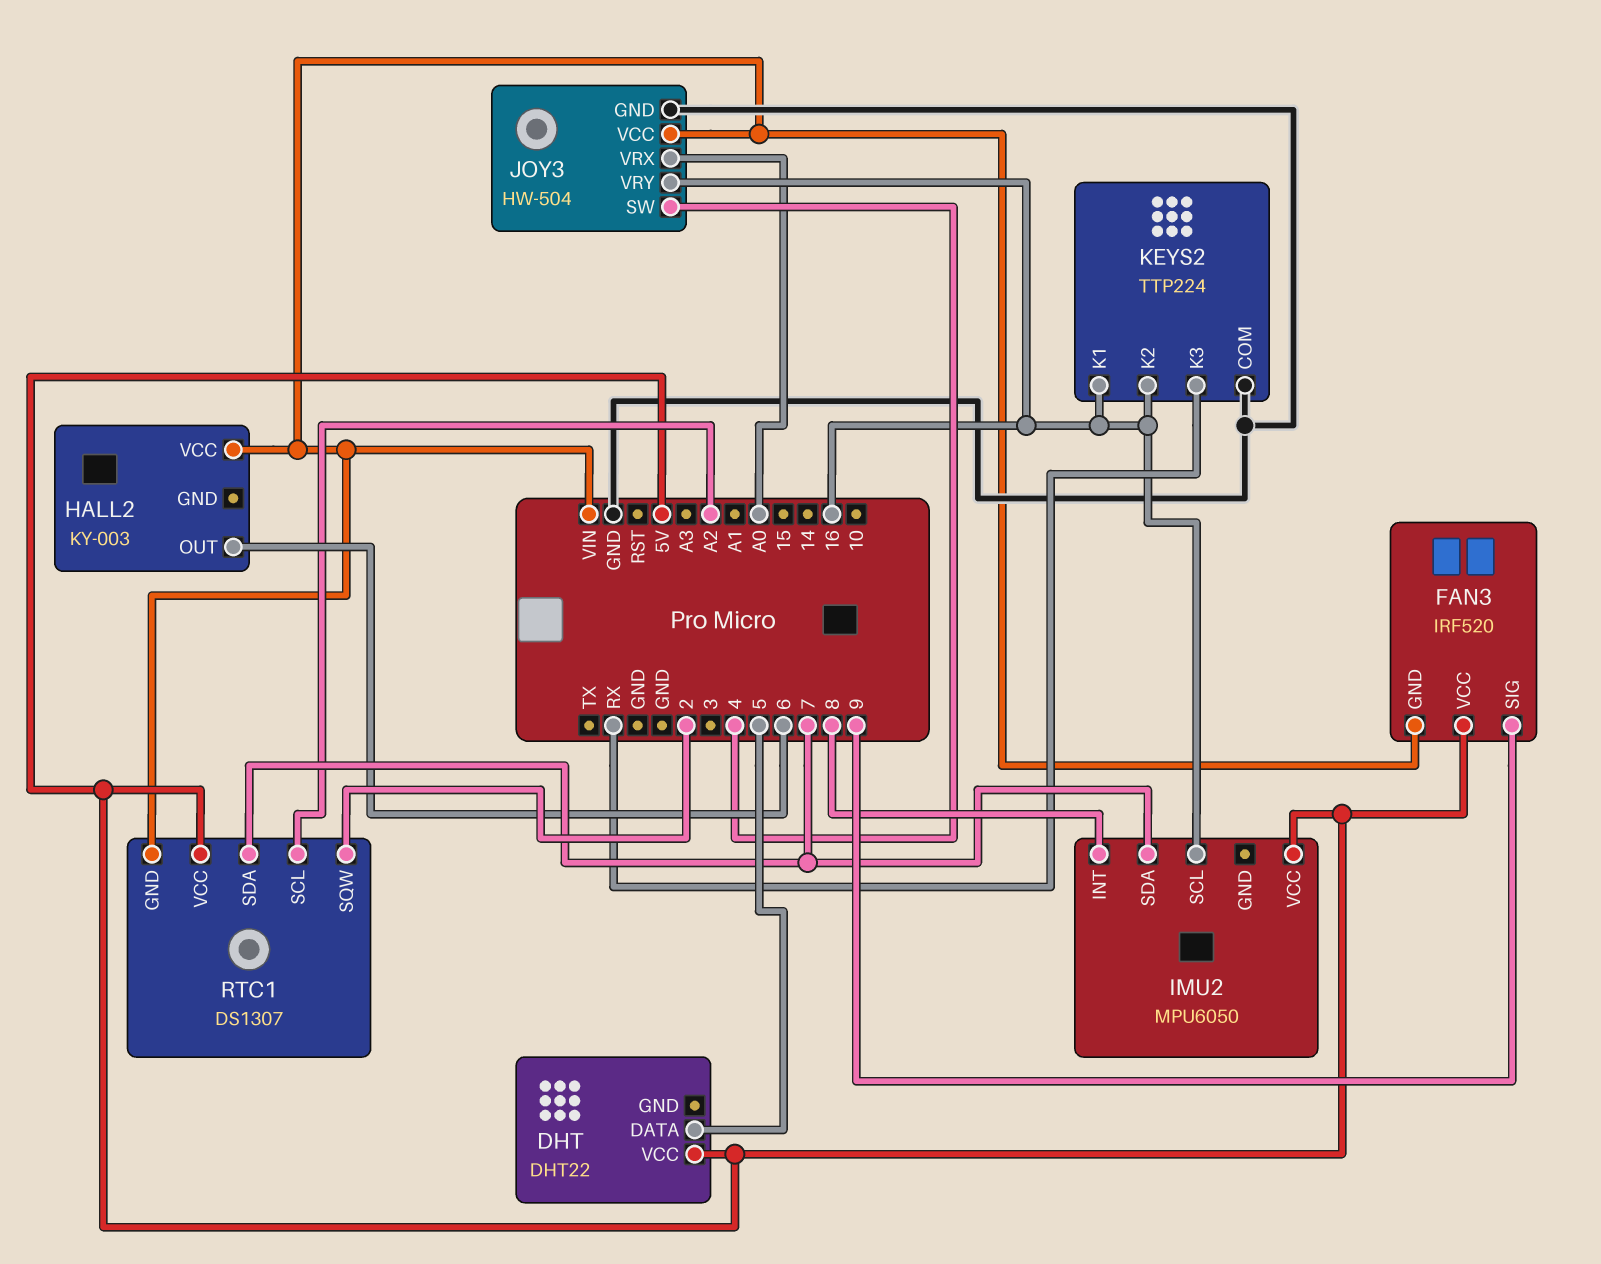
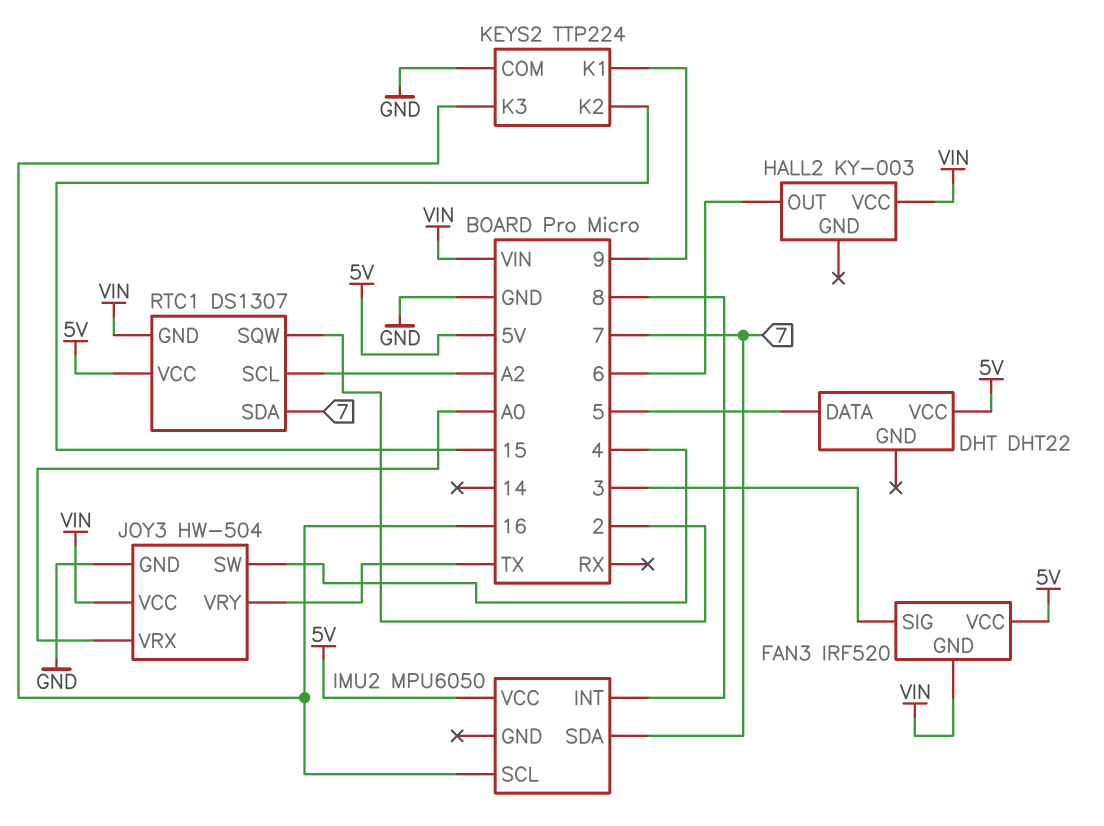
FAN3 pin SIG: 9 -> 3
JOY3 pin VRY: 16 -> TX
KEYS2 pin K1: 16 -> 9
KEYS2 pin K2: 16 -> 15
KEYS2 pin K3: RX -> 16

